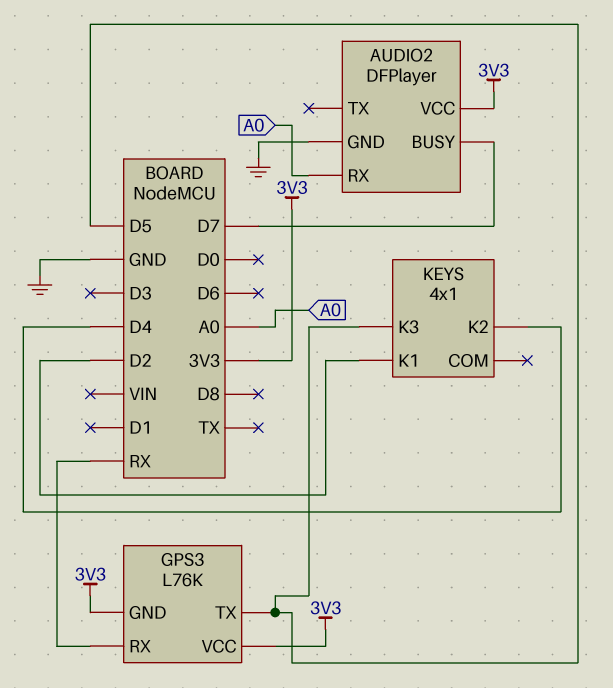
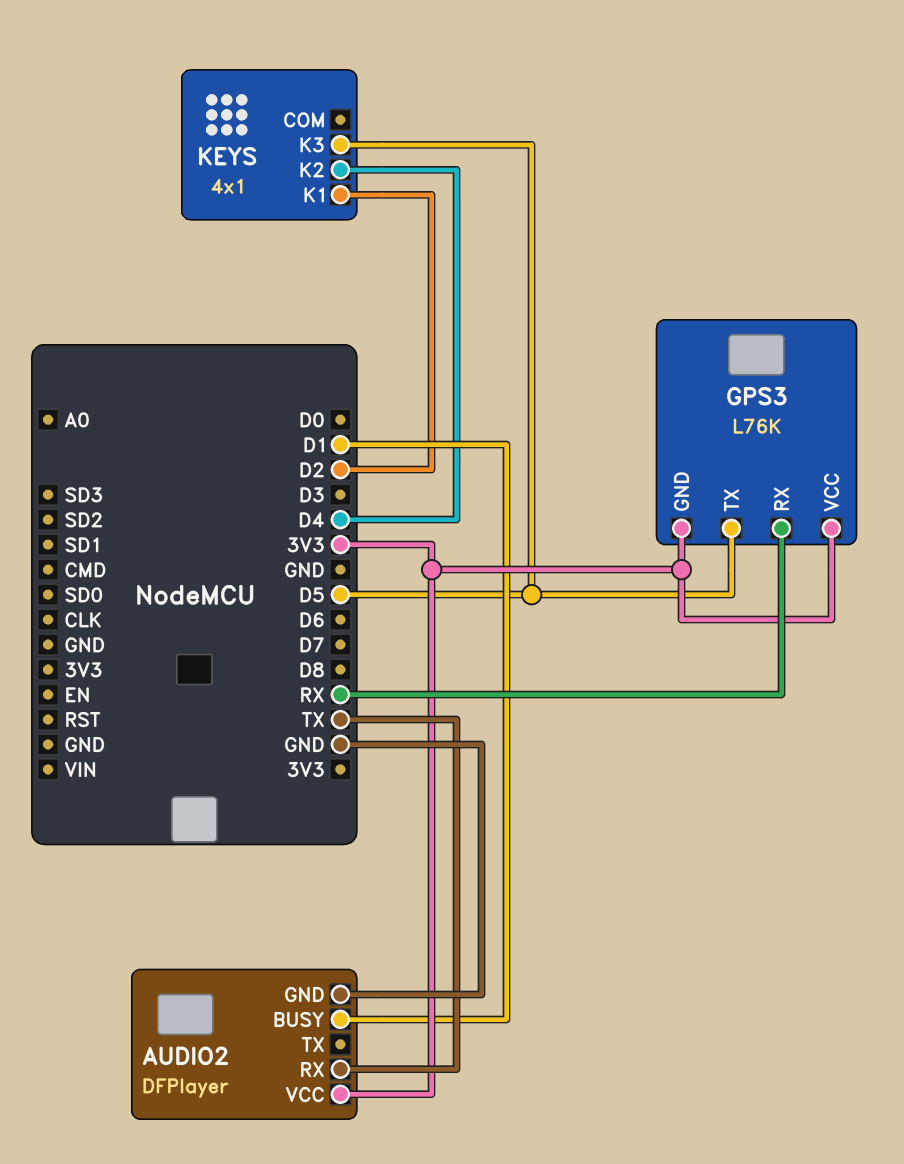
AUDIO2 pin BUSY: D7 -> D1
AUDIO2 pin RX: A0 -> TX

